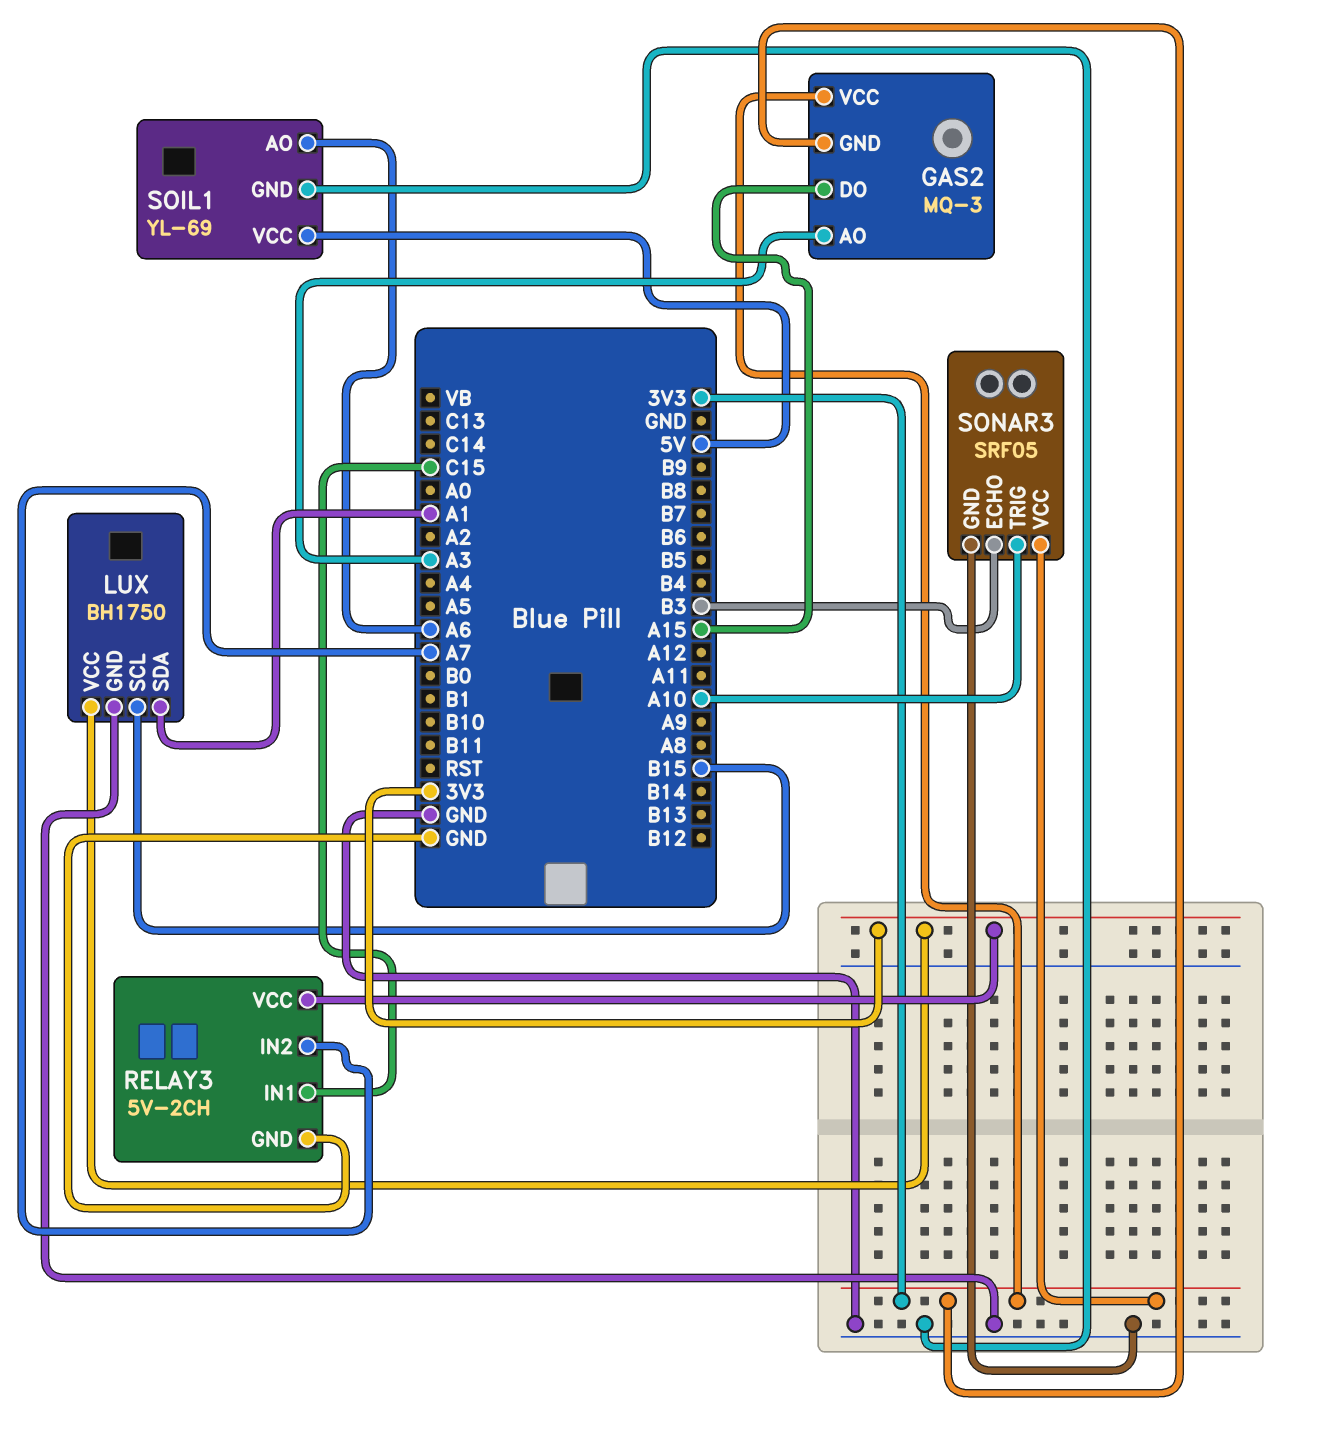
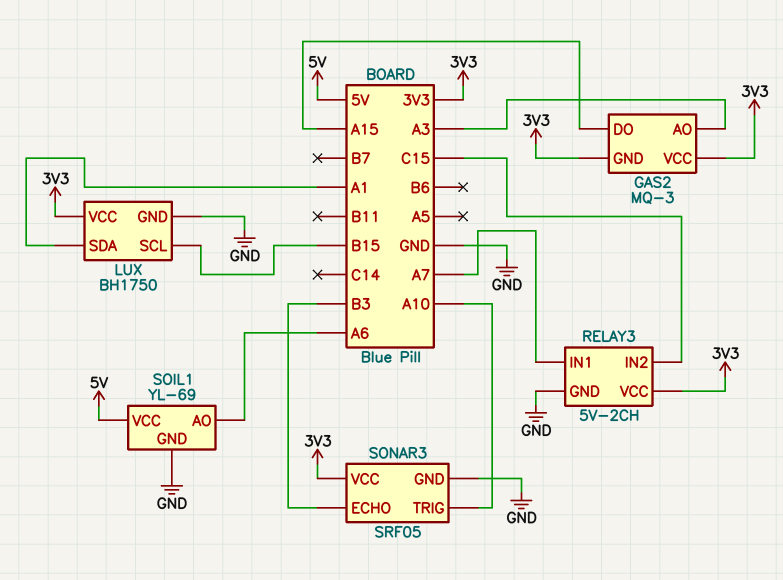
RELAY3 pin IN1: C15 -> A7
RELAY3 pin IN2: A7 -> C15

